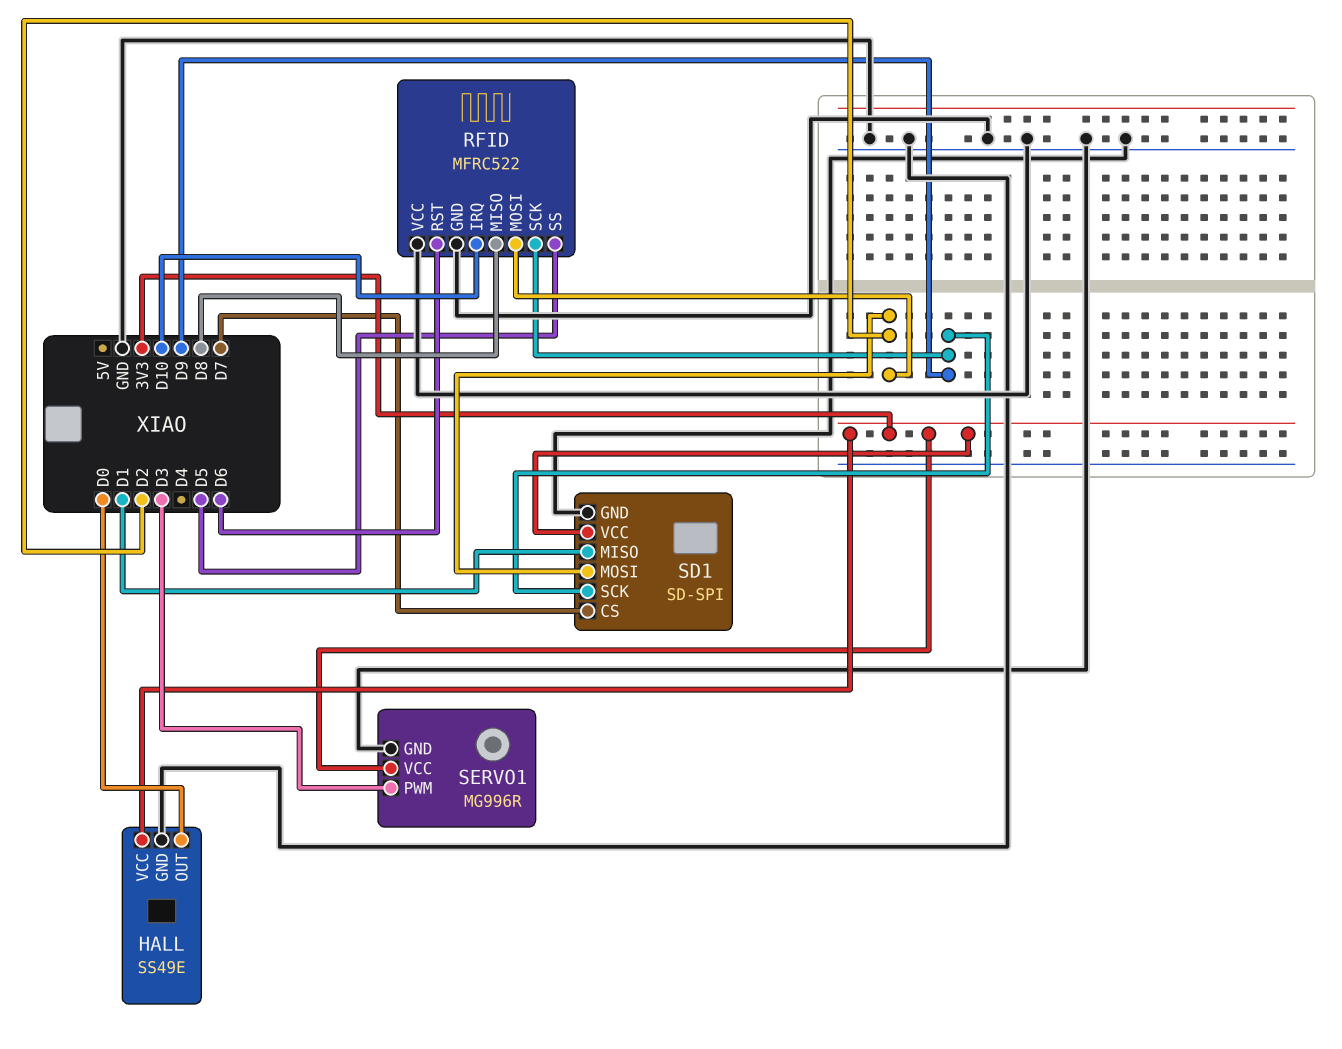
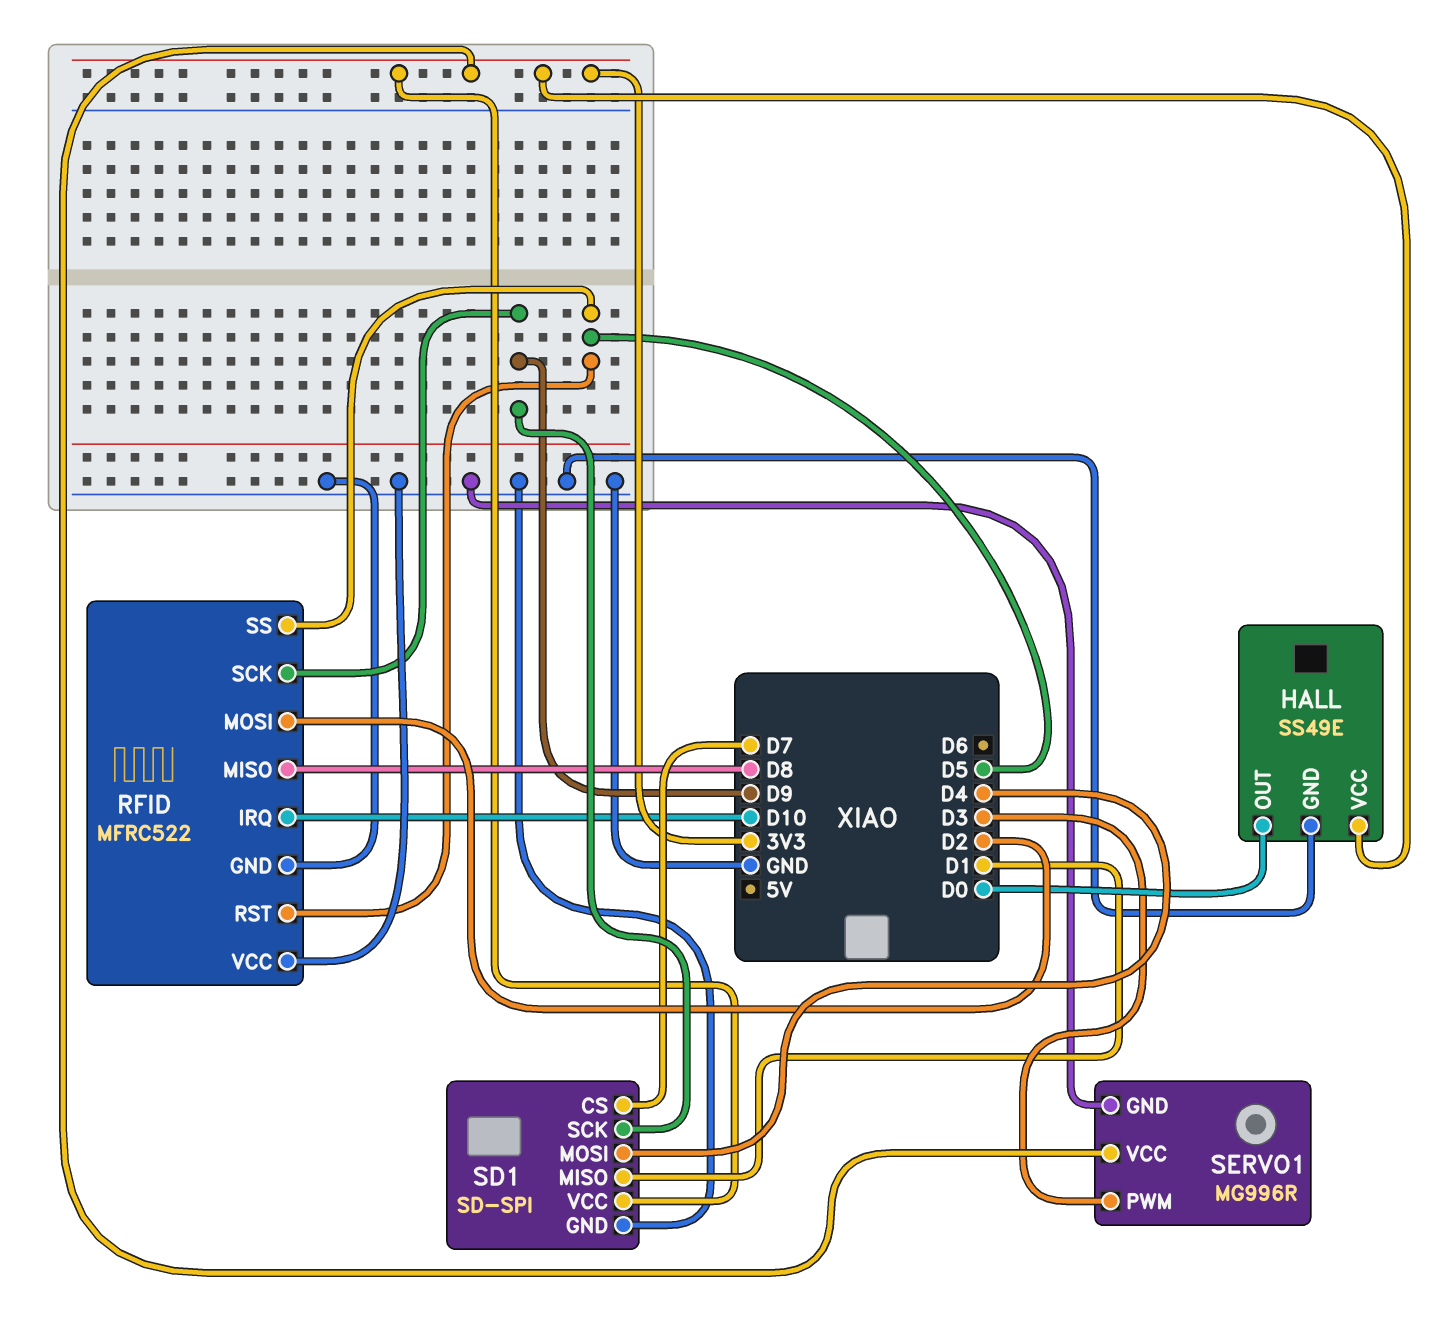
RFID pin RST: D6 -> D5
SD1 pin MOSI: D2 -> D4

